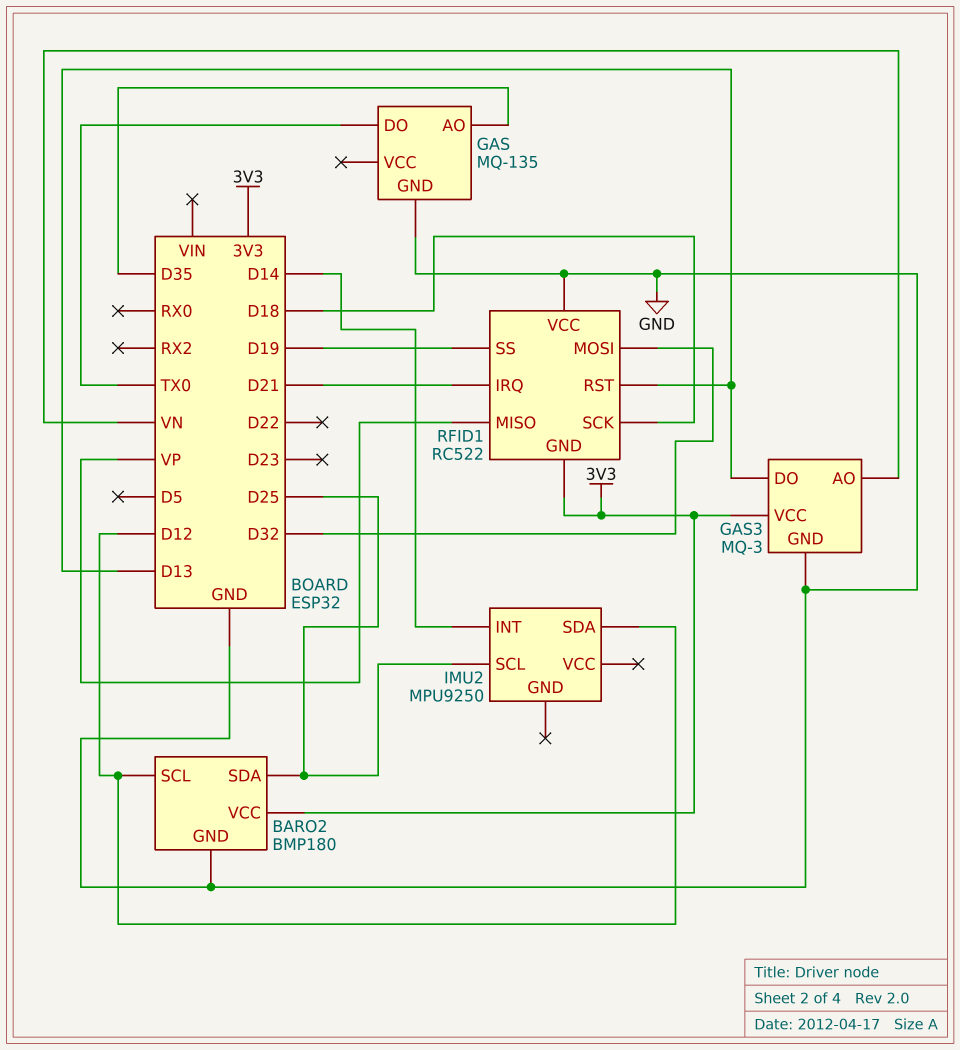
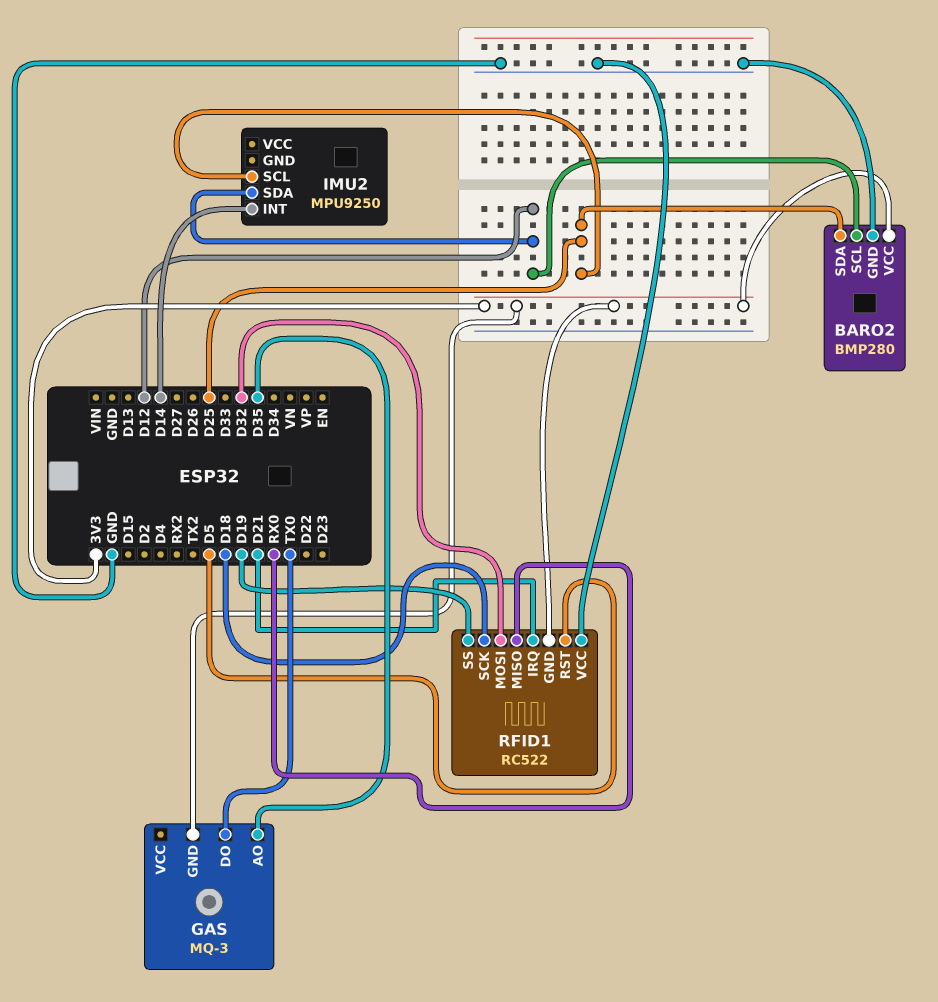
BARO2: BMP180 -> BMP280
GAS: MQ-135 -> MQ-3
GAS pin GND: GND -> 3V3
GAS3: MQ-3 -> none
GAS3 pin AO: VN -> none
GAS3 pin DO: D13 -> none
GAS3 pin GND: GND -> none
GAS3 pin VCC: 3V3 -> none
RFID1 pin MISO: VP -> RX0
RFID1 pin RST: D13 -> D5

